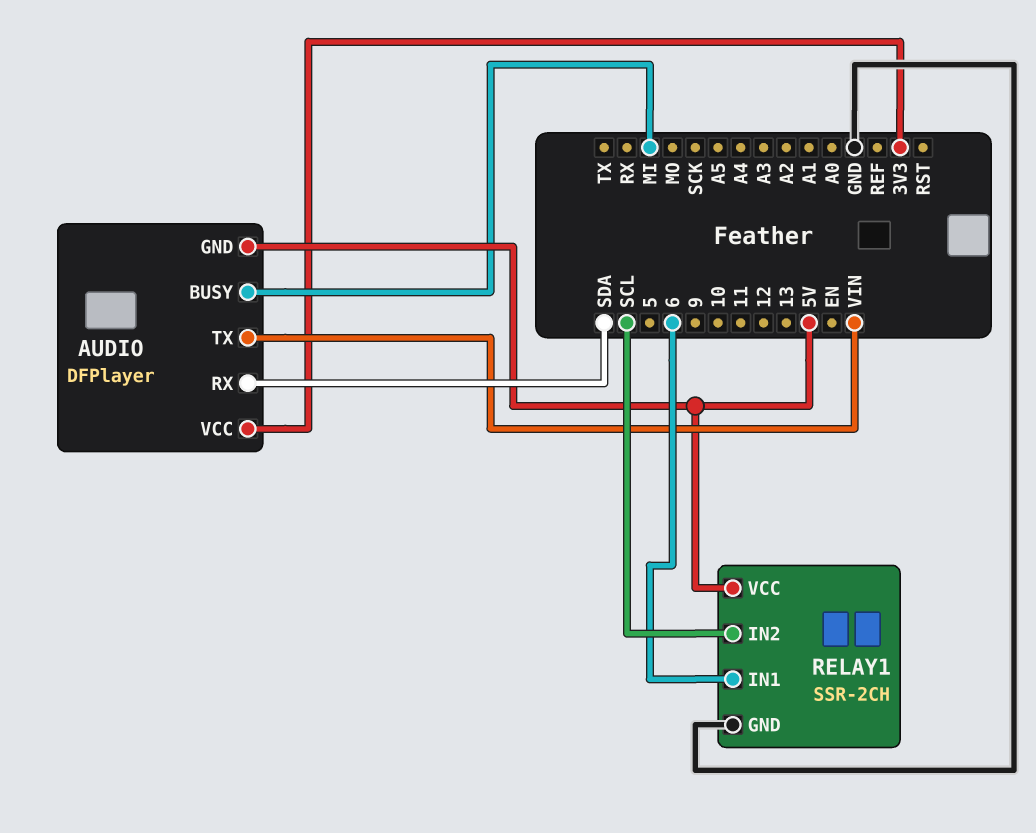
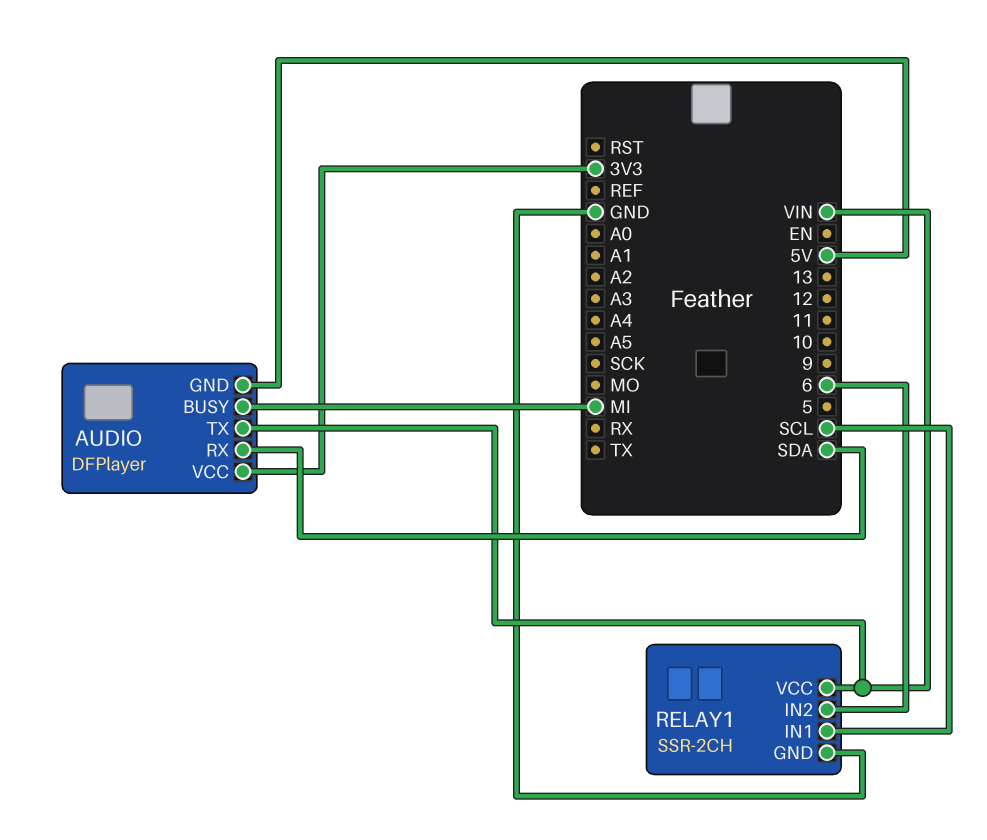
RELAY1 pin IN1: 6 -> SCL
RELAY1 pin IN2: SCL -> 6
RELAY1 pin VCC: 5V -> VIN

